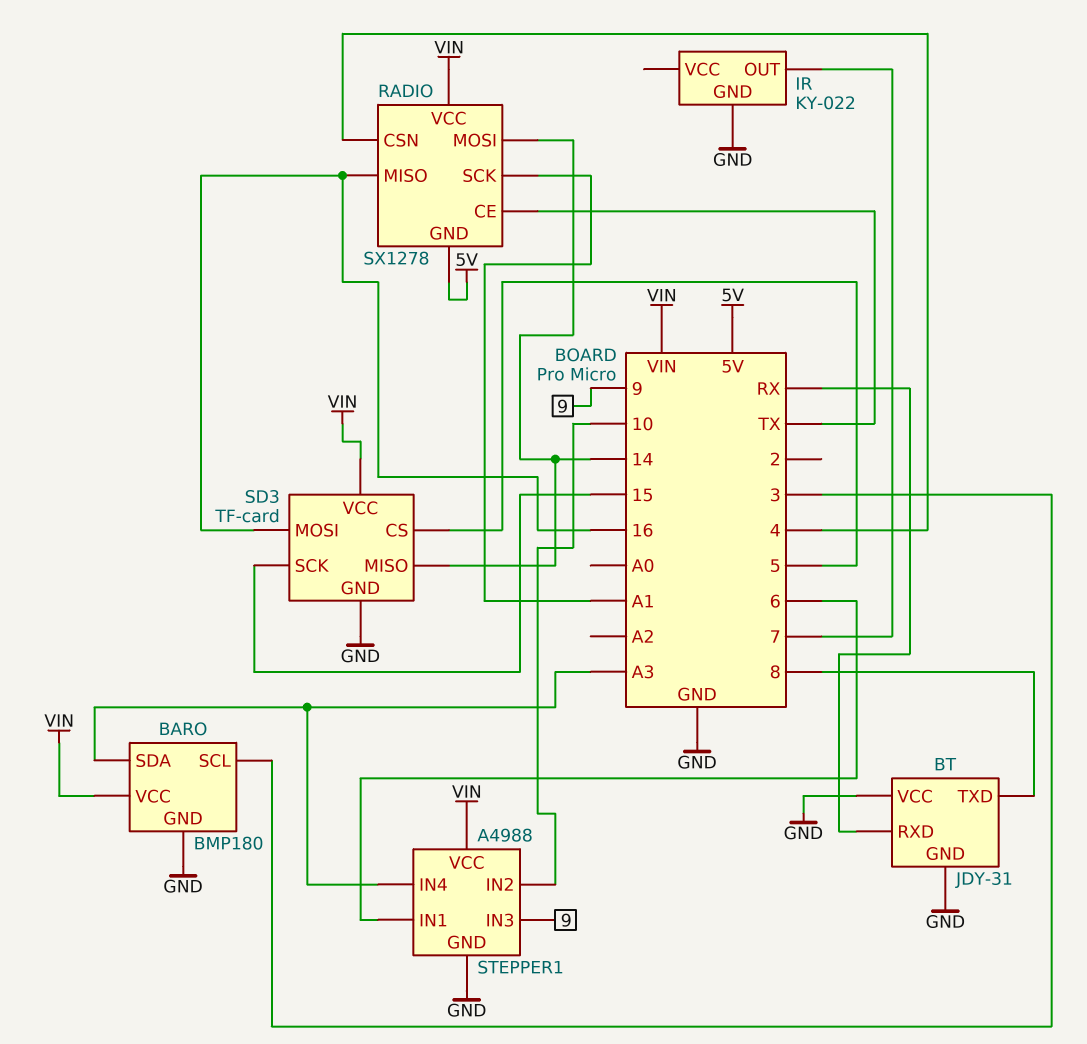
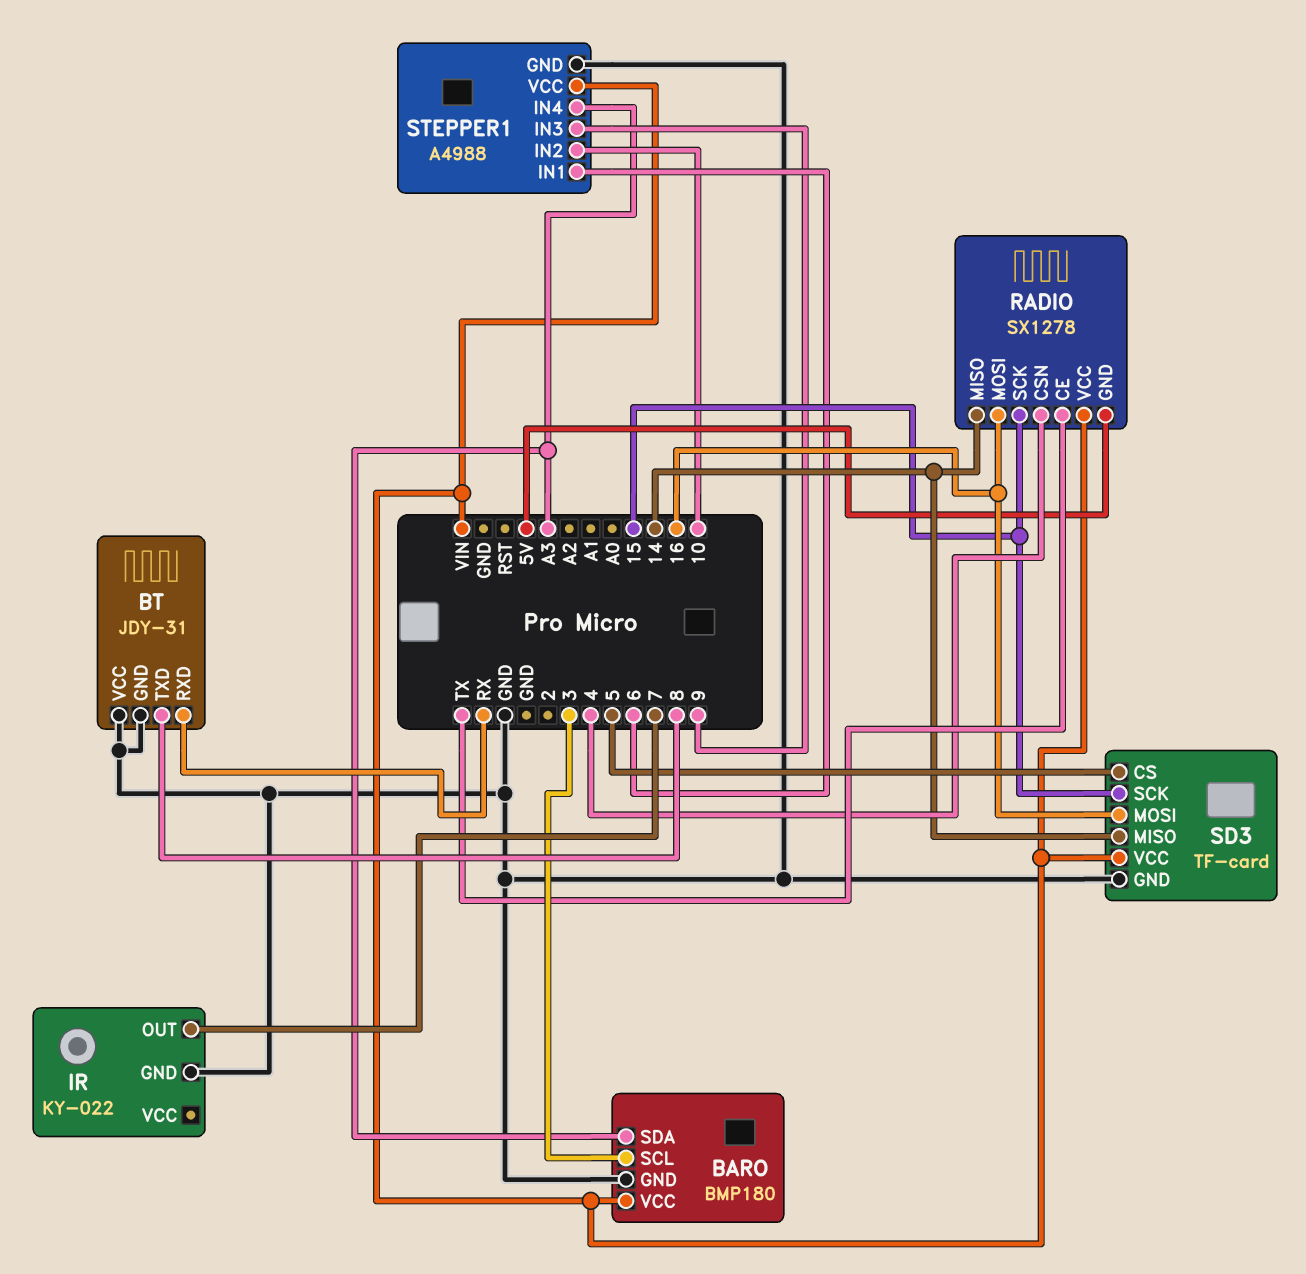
RADIO pin MISO: 16 -> 14
RADIO pin MOSI: 14 -> 16
RADIO pin SCK: A1 -> 15

